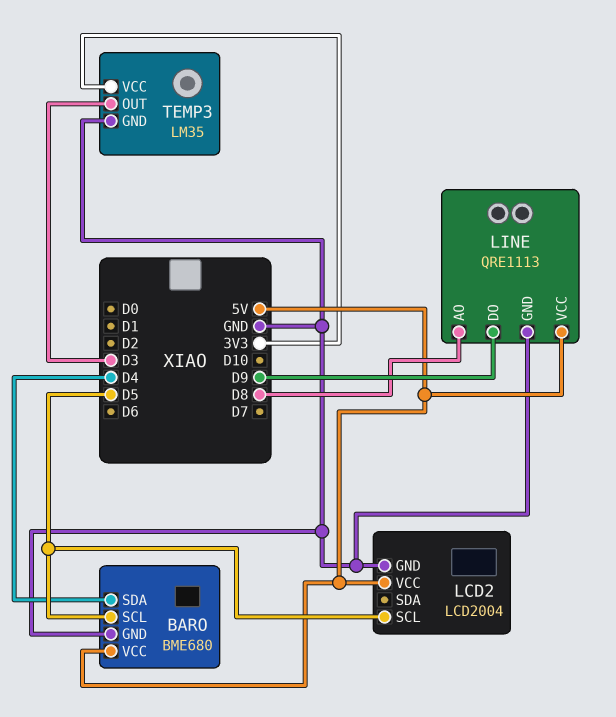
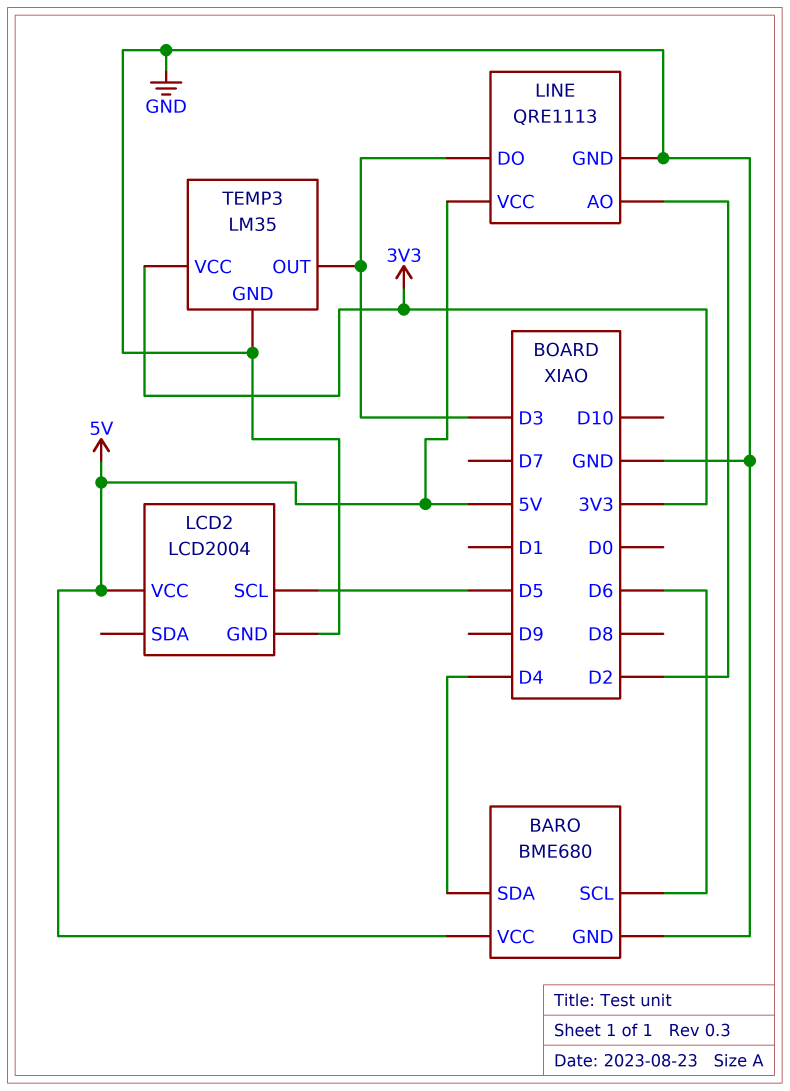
BARO pin SCL: D5 -> D6
LINE pin AO: D8 -> D2
LINE pin DO: D9 -> D3

